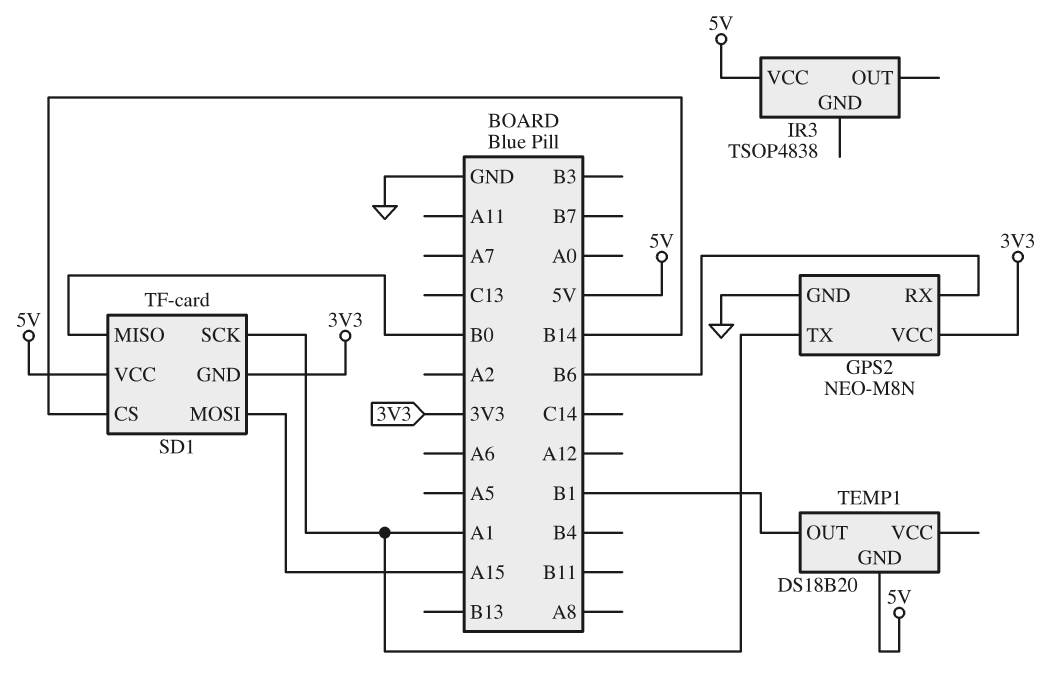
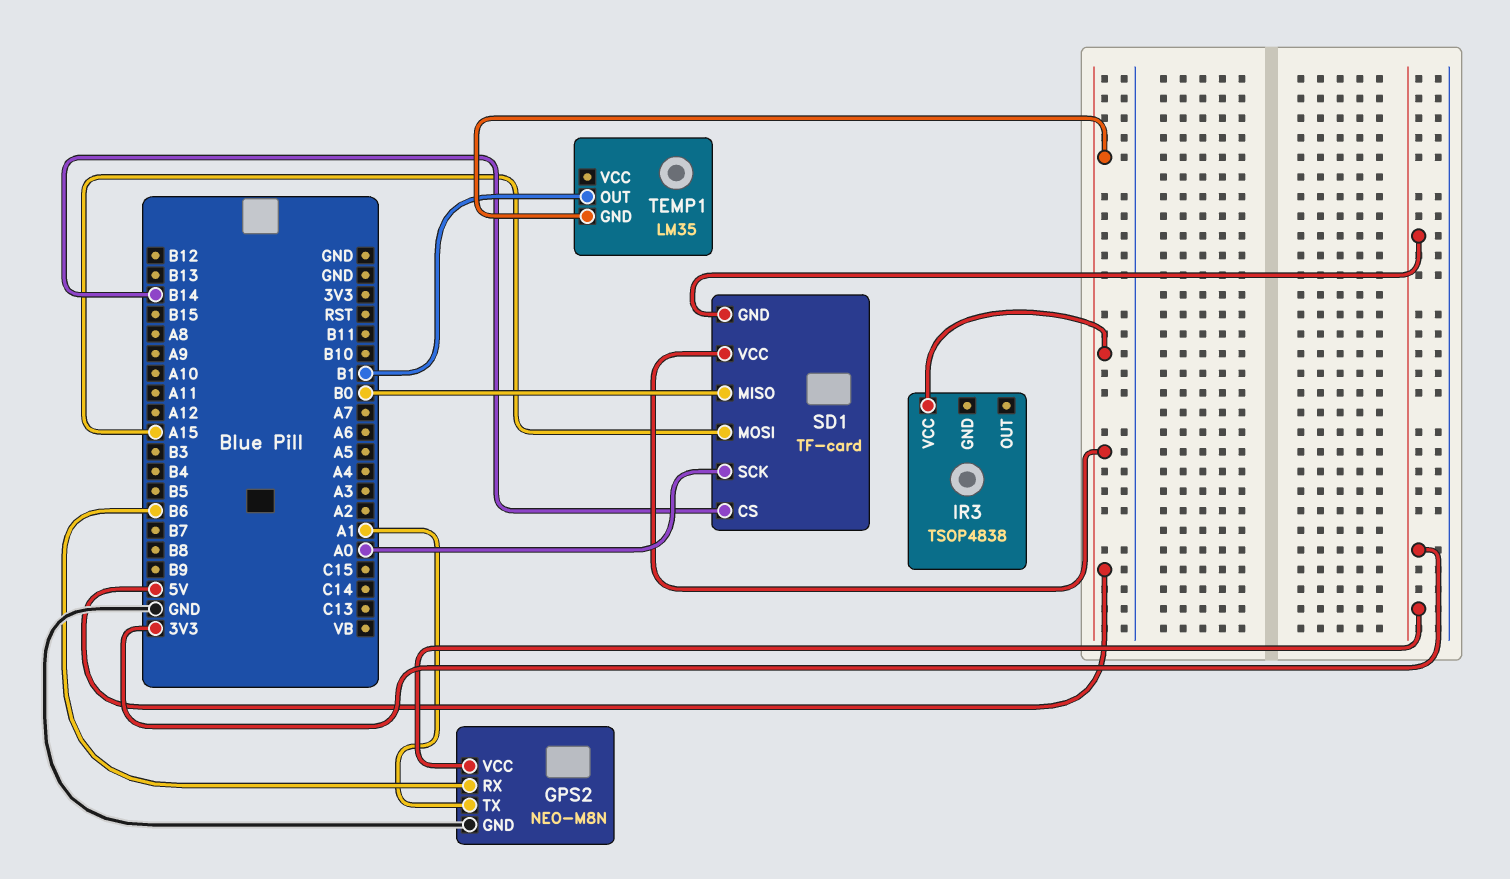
SD1 pin SCK: A1 -> A0
TEMP1: DS18B20 -> LM35

